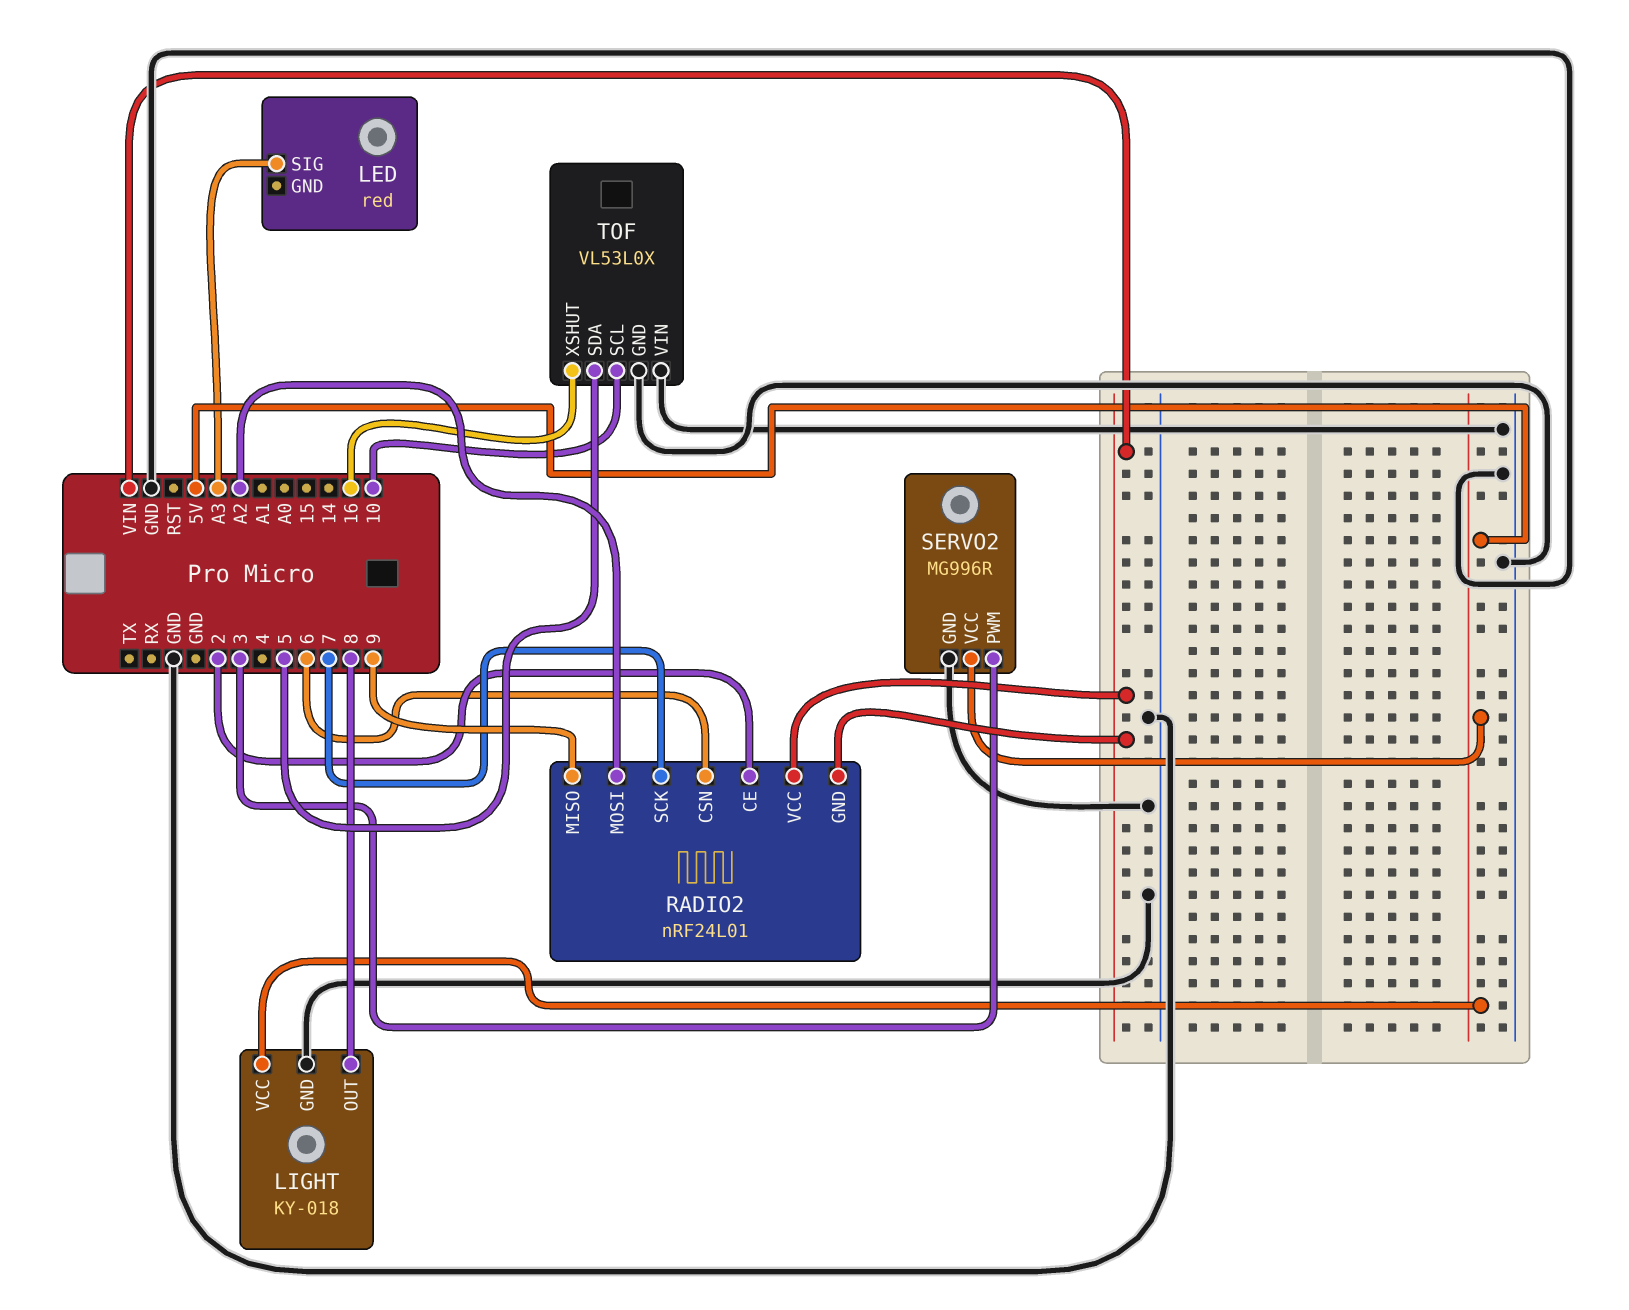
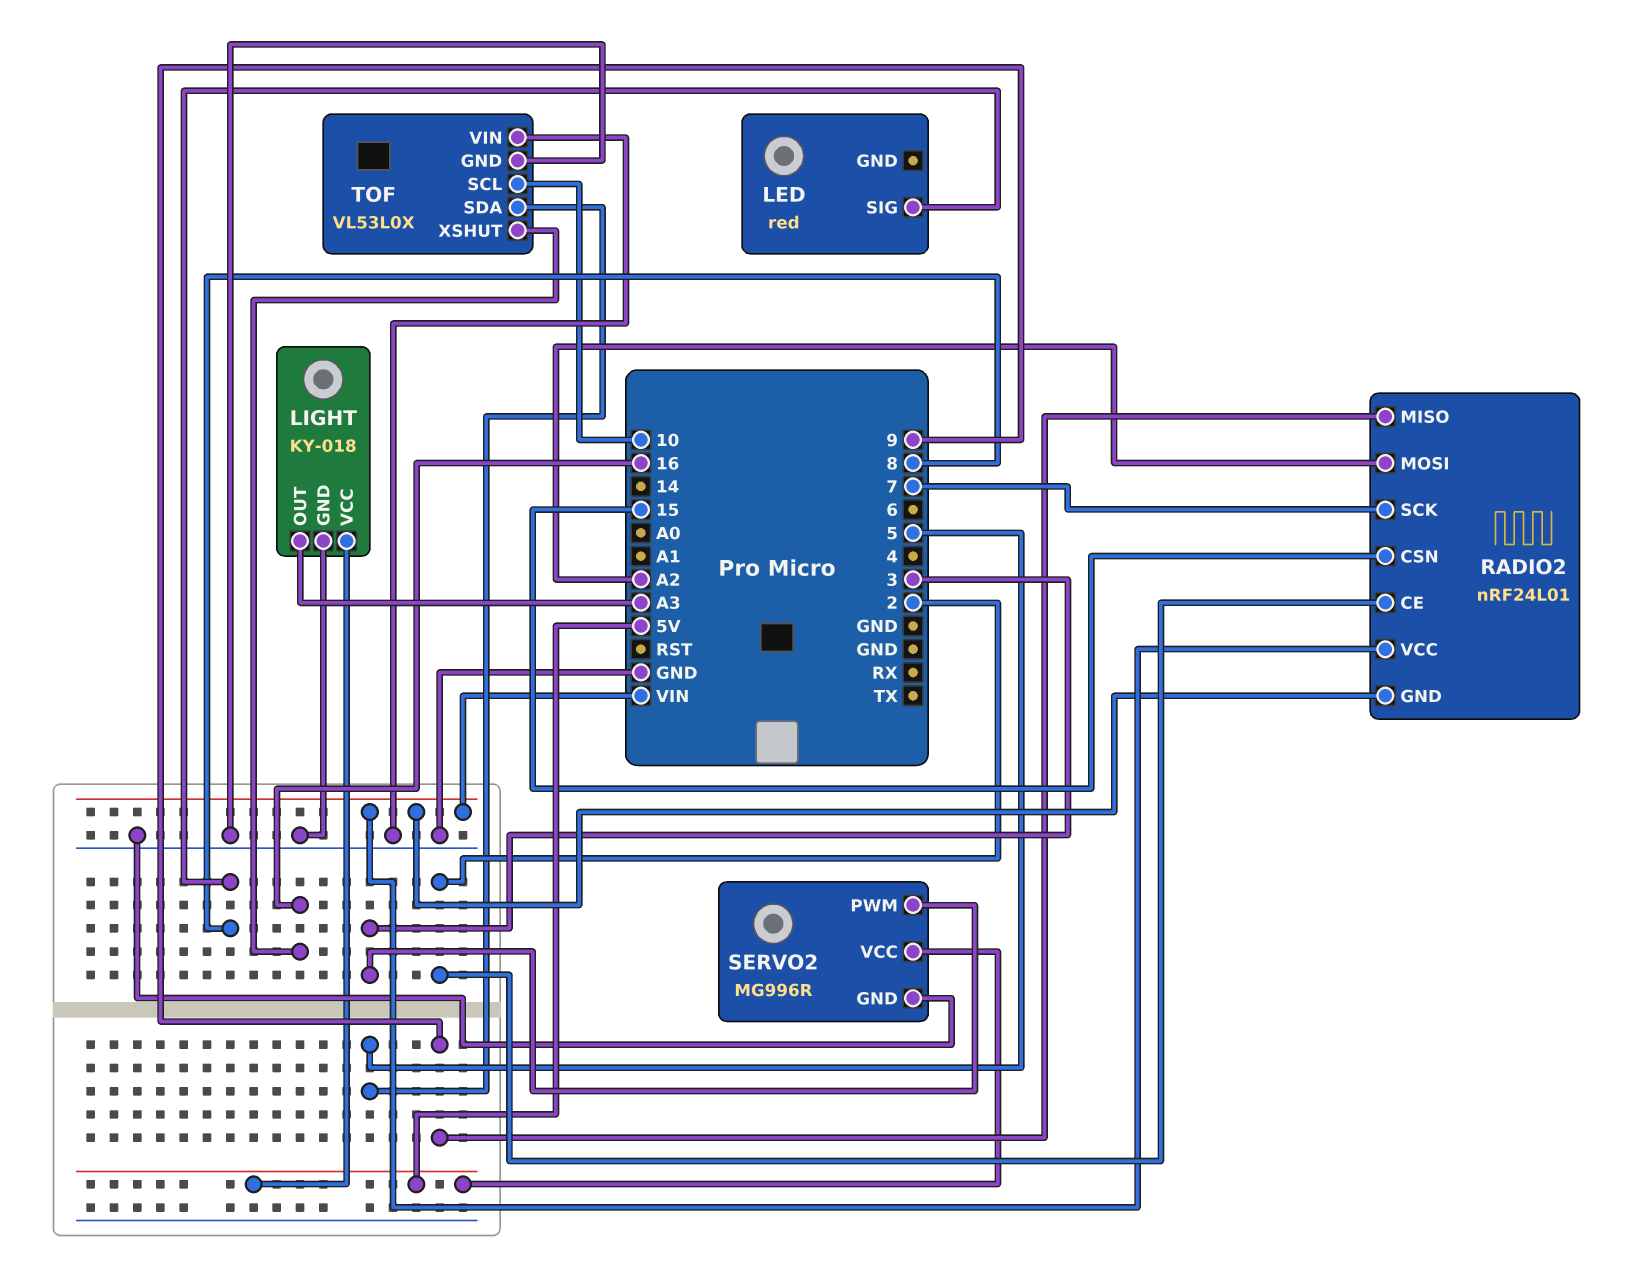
LED pin SIG: A3 -> 8
LIGHT pin OUT: 8 -> A3
RADIO2 pin CSN: 6 -> 15

